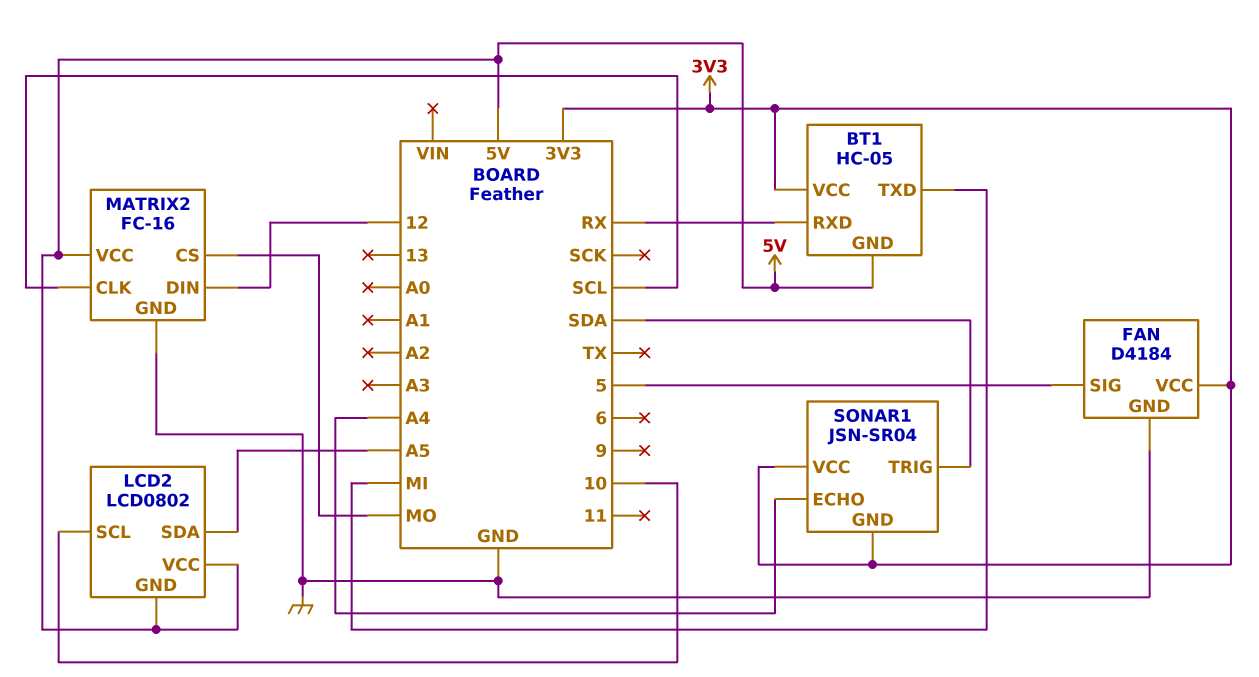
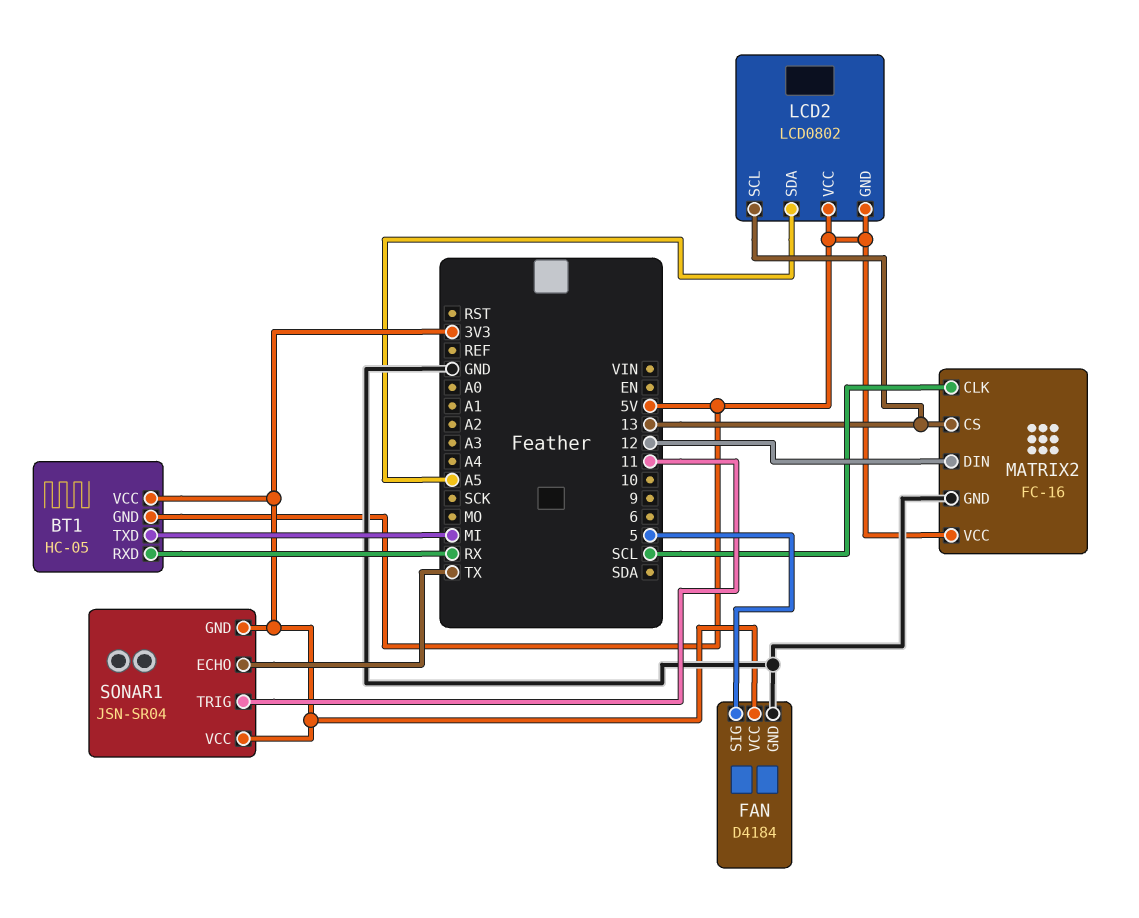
LCD2 pin SCL: 10 -> 13
MATRIX2 pin CS: MO -> 13
SONAR1 pin ECHO: A4 -> TX
SONAR1 pin TRIG: SDA -> 11

